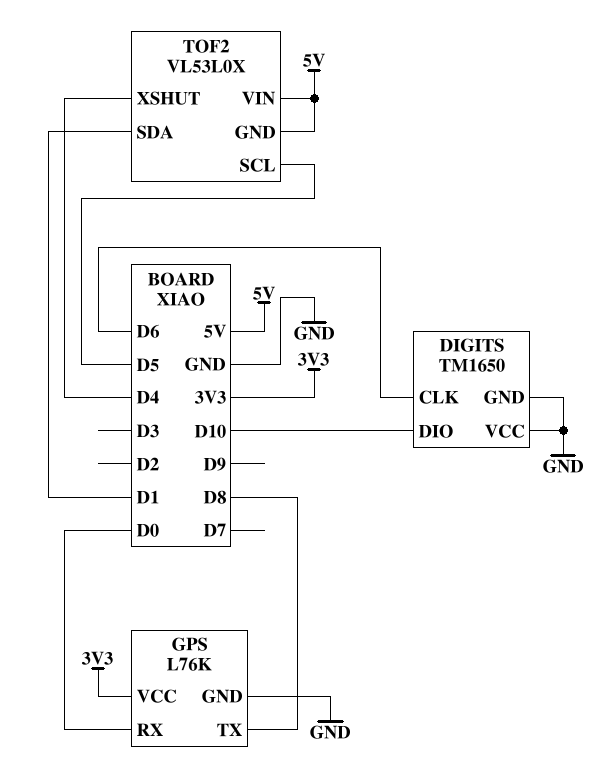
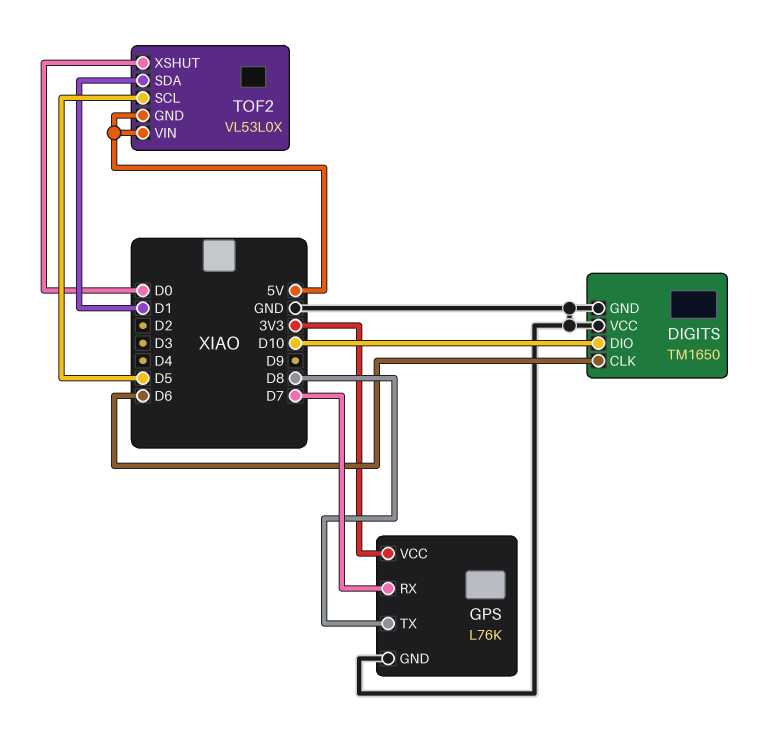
GPS pin RX: D0 -> D7
TOF2 pin XSHUT: D4 -> D0

